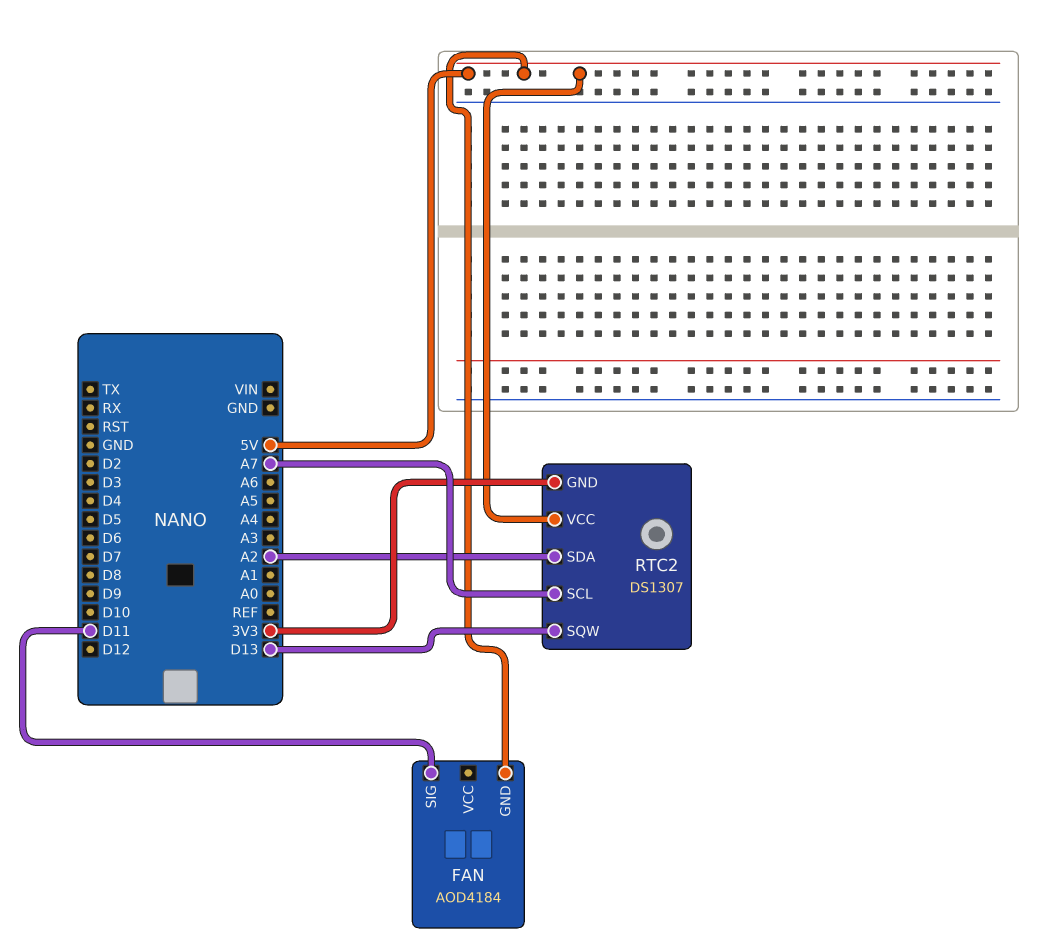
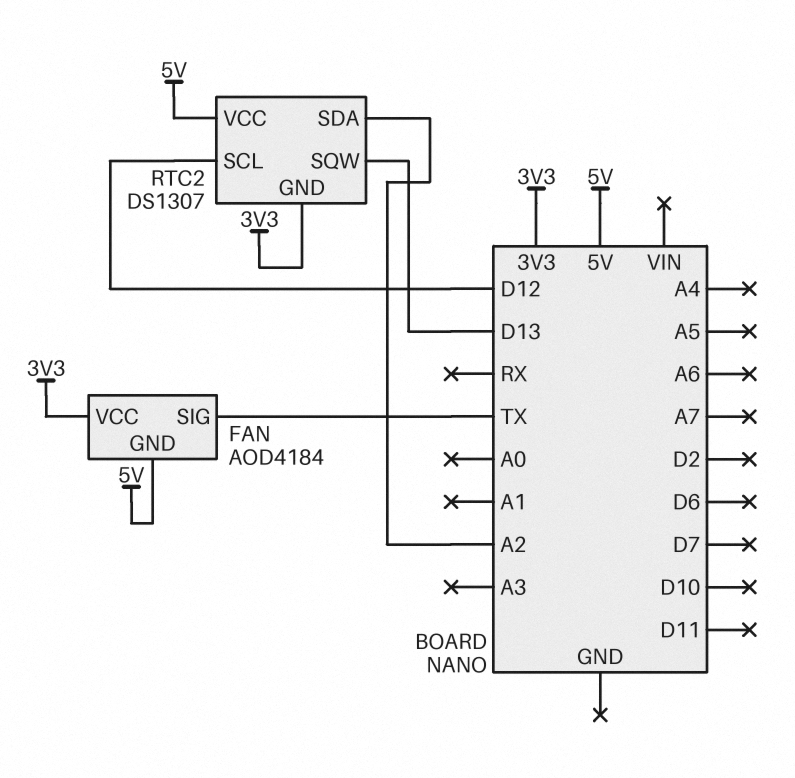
FAN pin SIG: D11 -> TX
FAN pin VCC: none -> 3V3
RTC2 pin SCL: A7 -> D12

